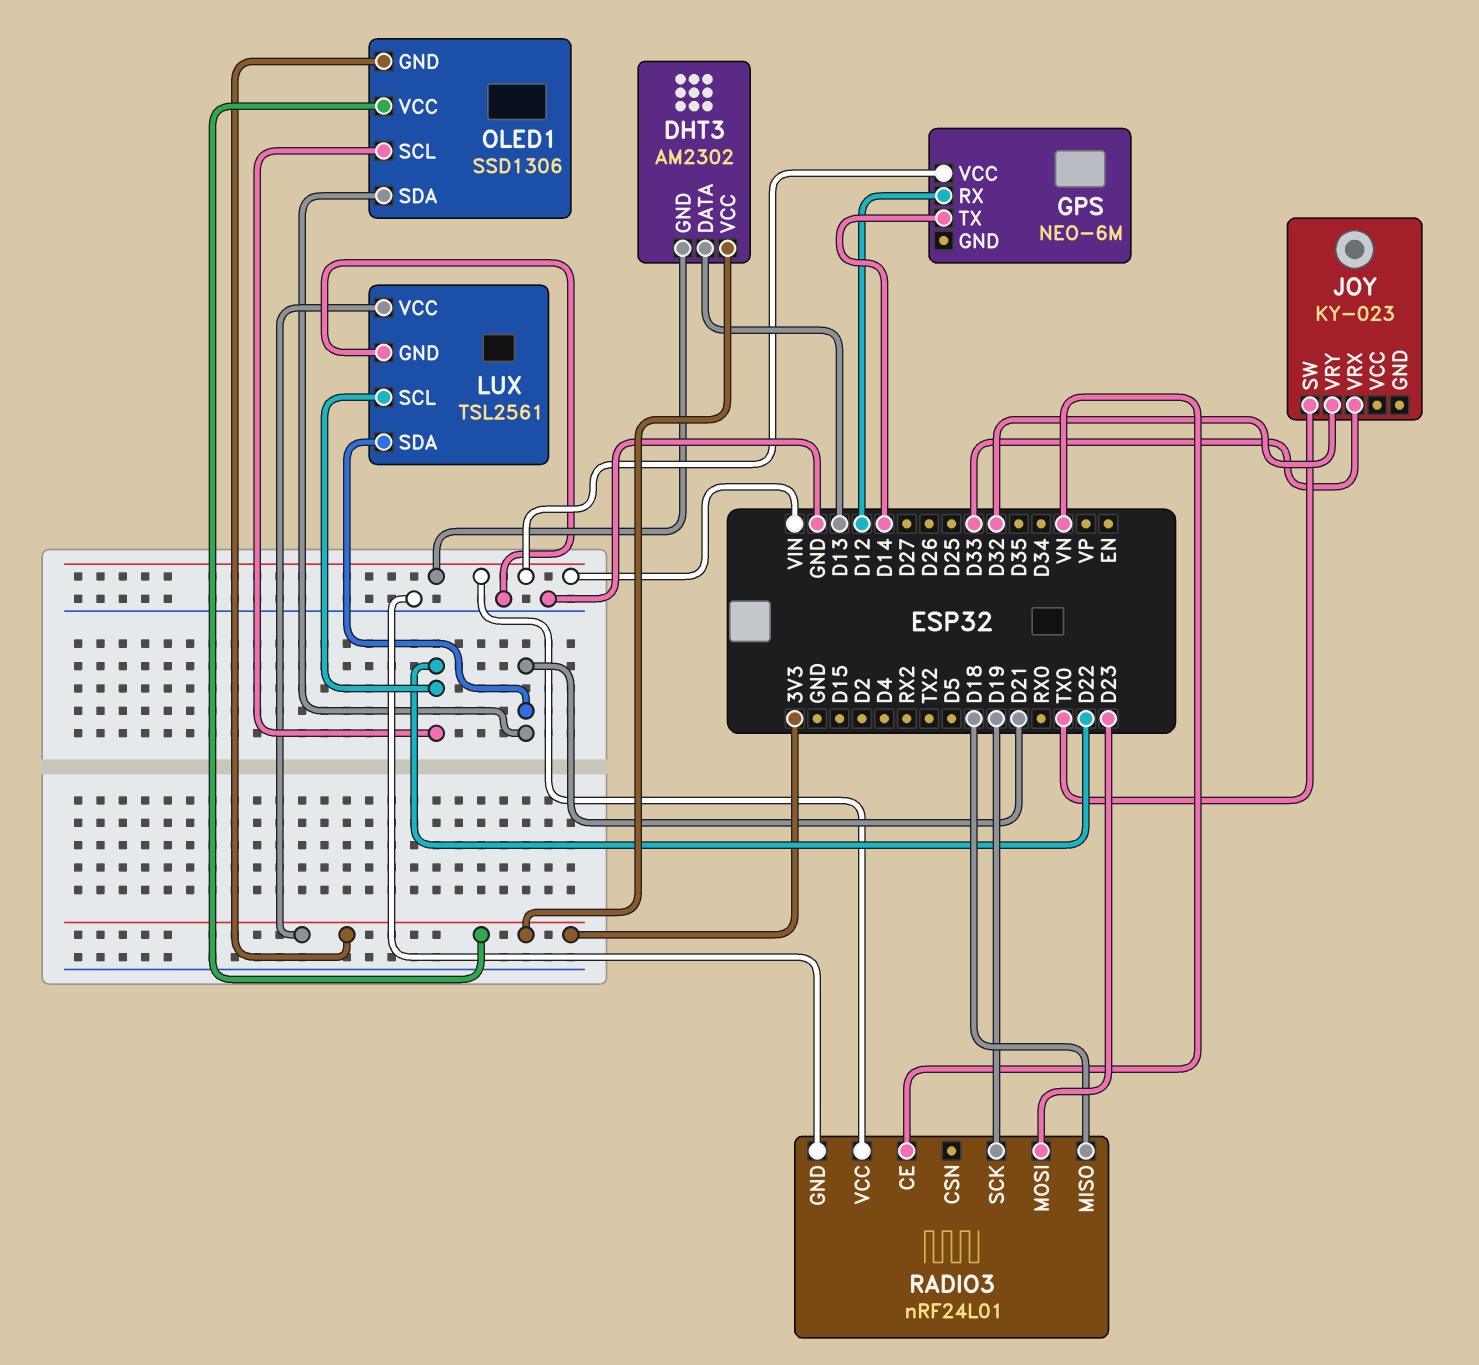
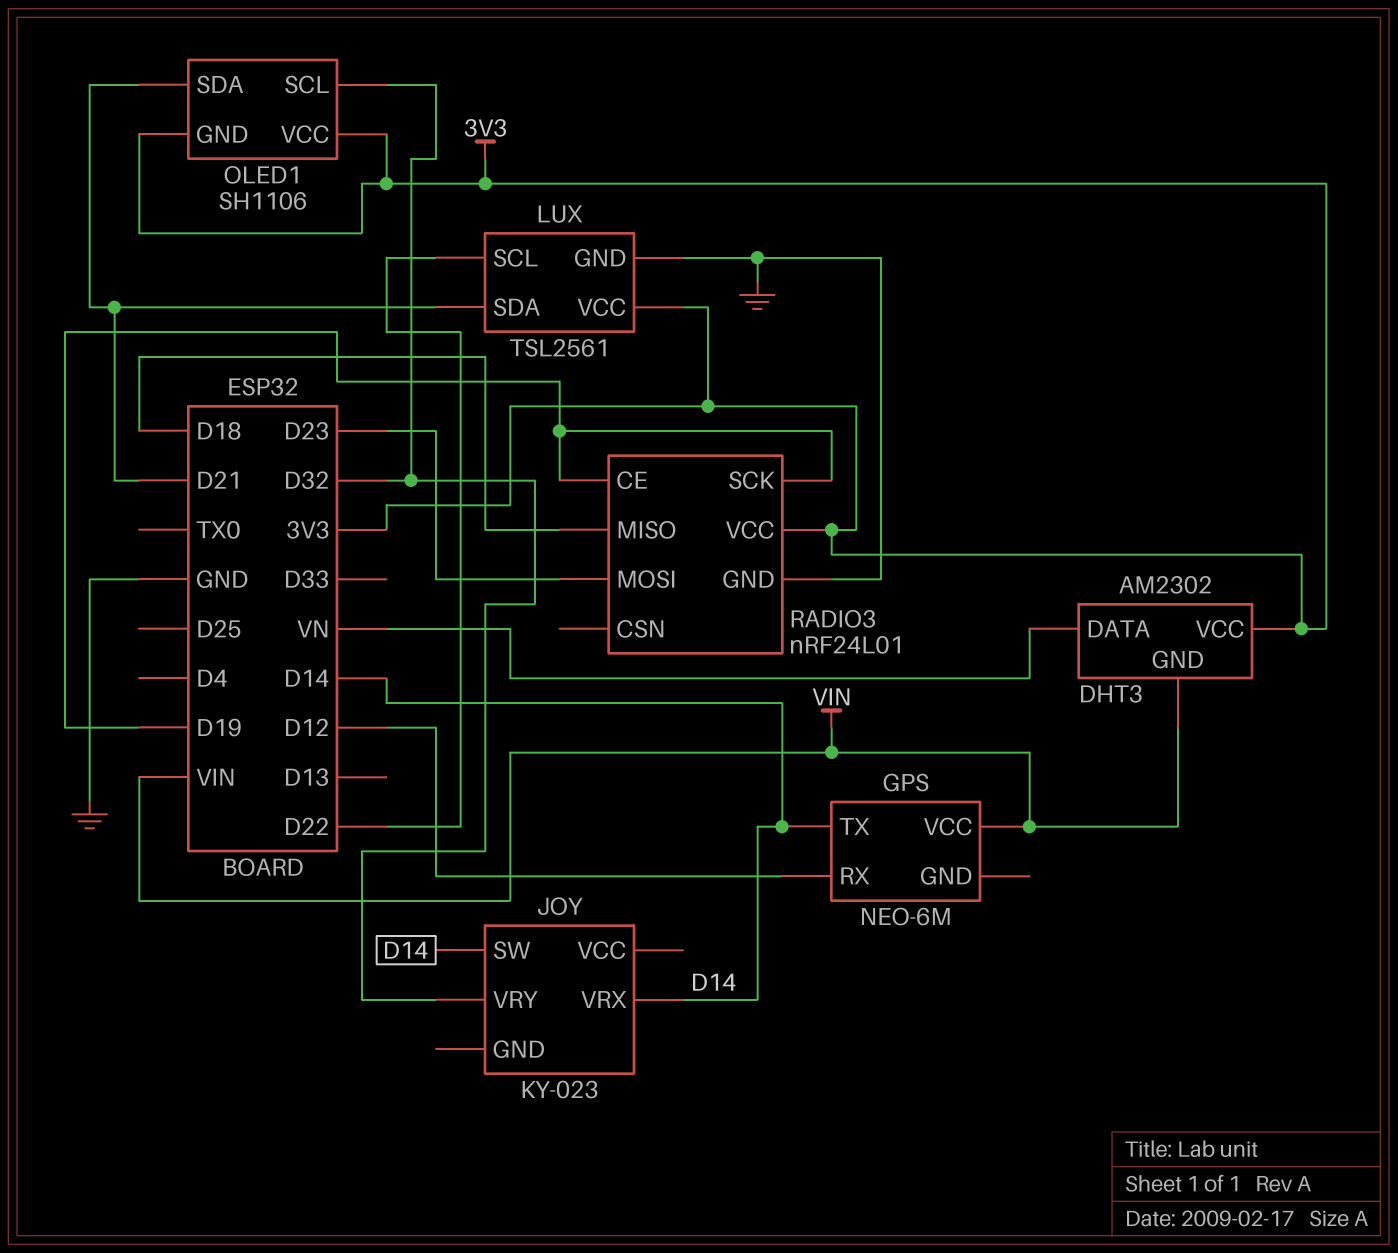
DHT3 pin DATA: D13 -> VN
JOY pin SW: TX0 -> D14
JOY pin VRX: D33 -> D14
OLED1: SSD1306 -> SH1106
OLED1 pin SCL: D22 -> D32
RADIO3 pin CE: VN -> D19
RADIO3 pin VCC: VIN -> 3V3

